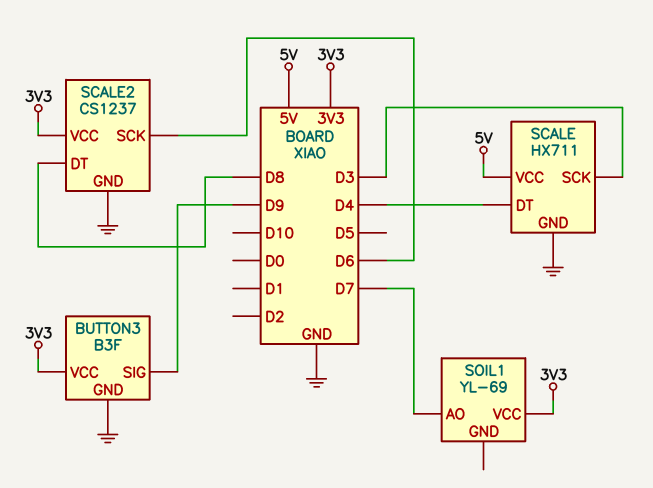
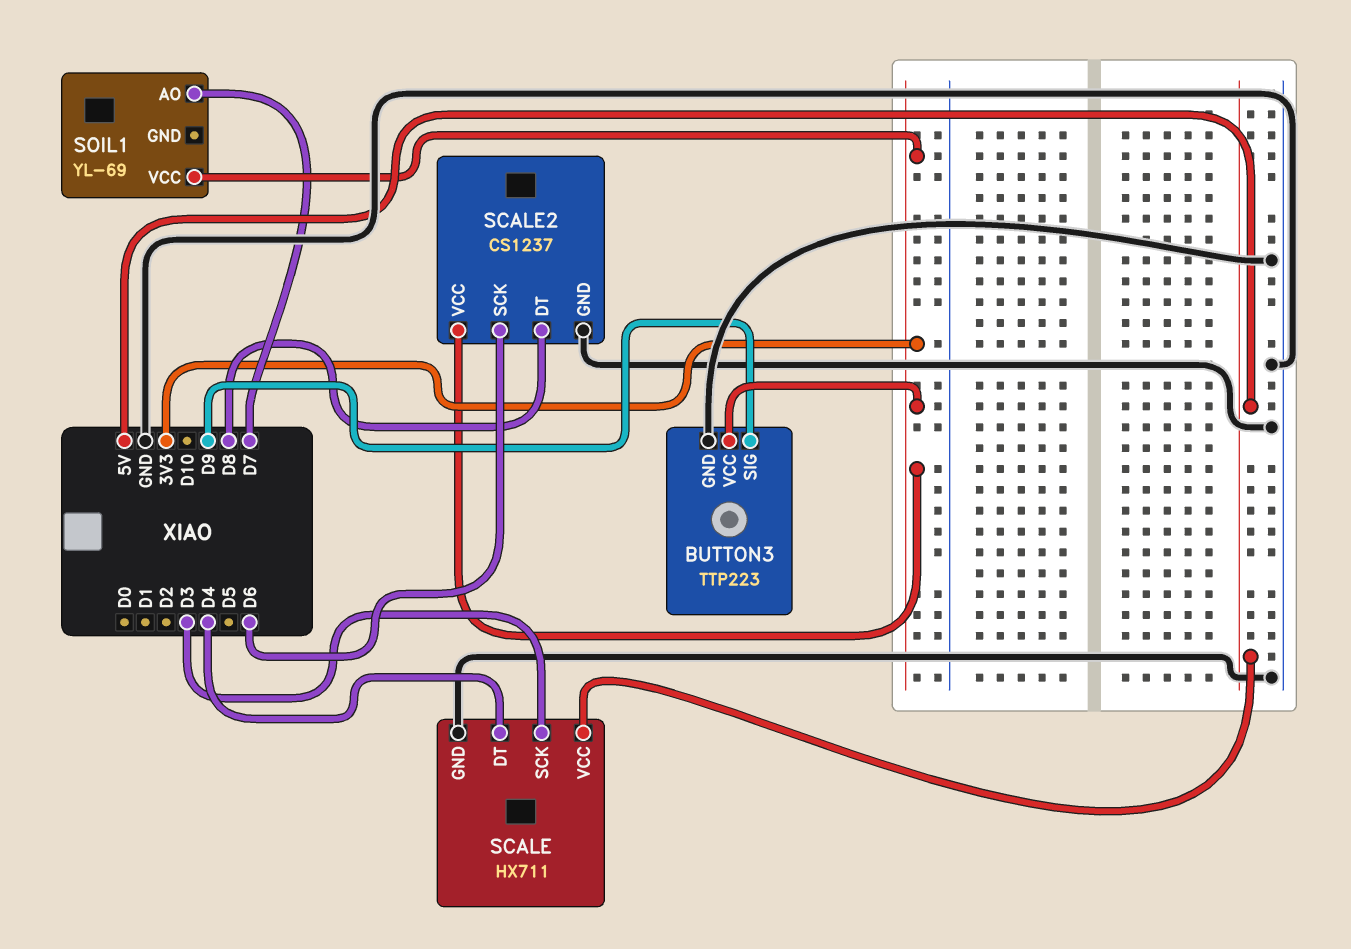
BUTTON3: B3F -> TTP223

